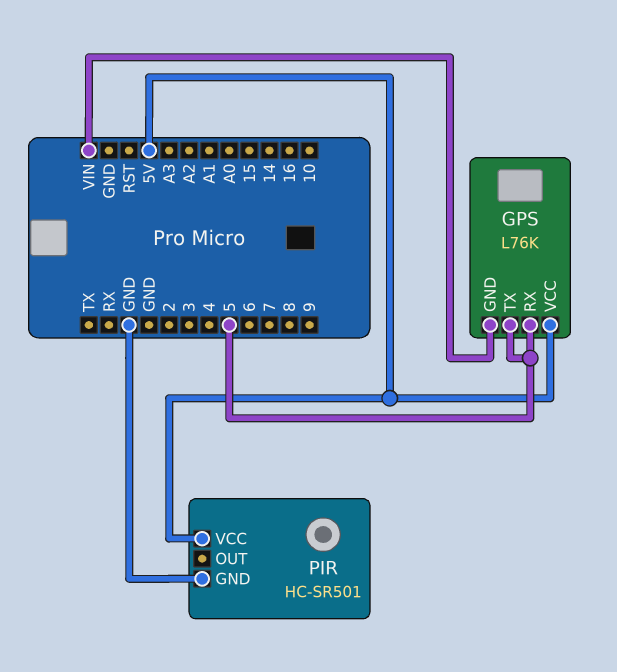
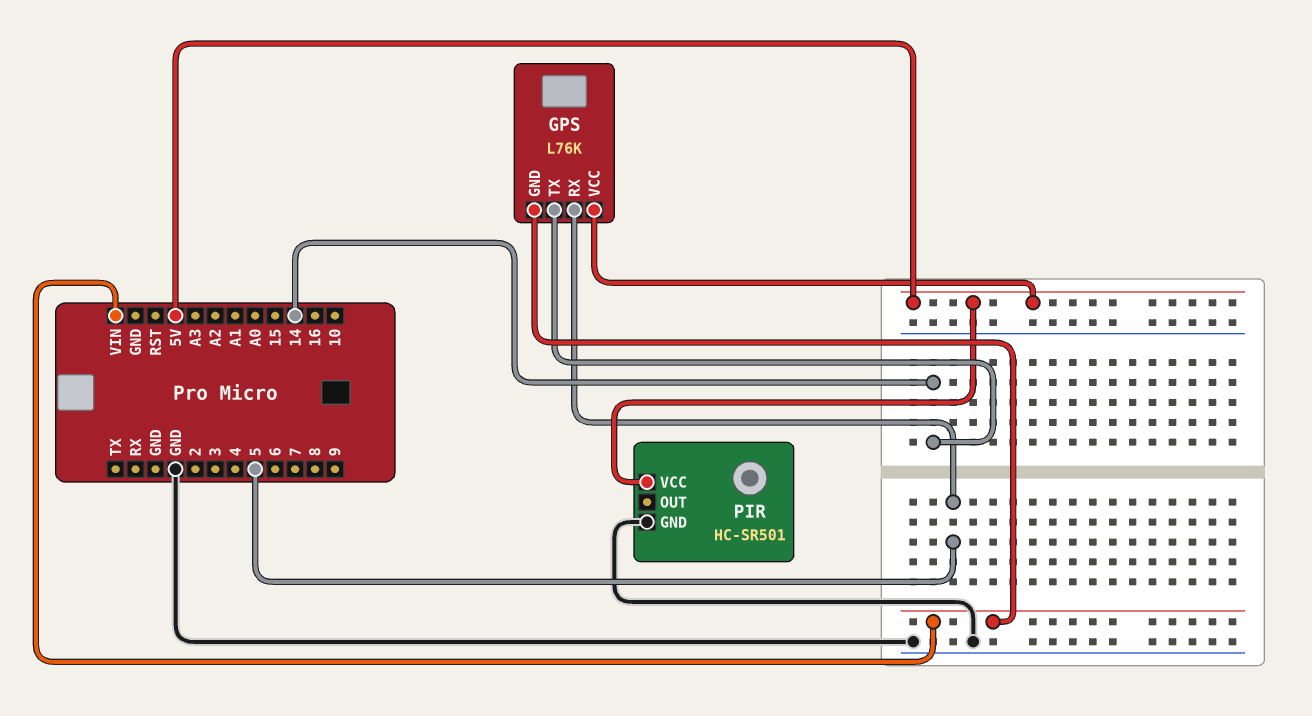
GPS pin TX: 5 -> 14

